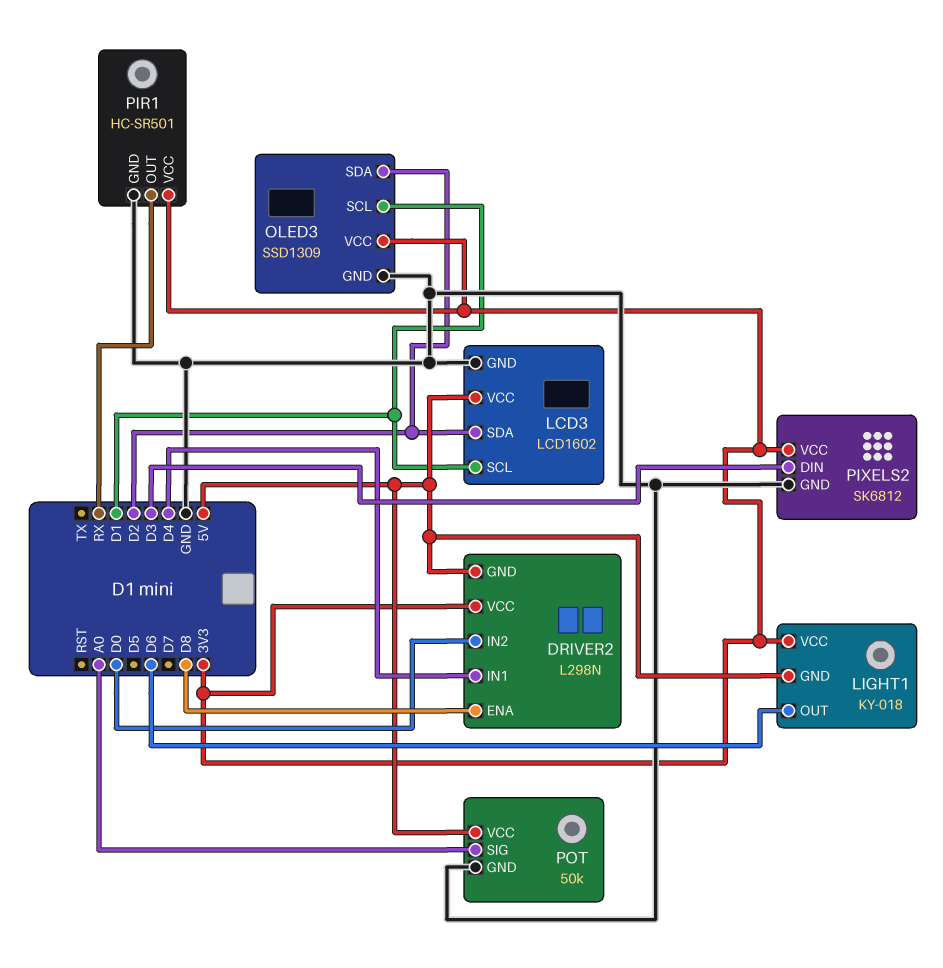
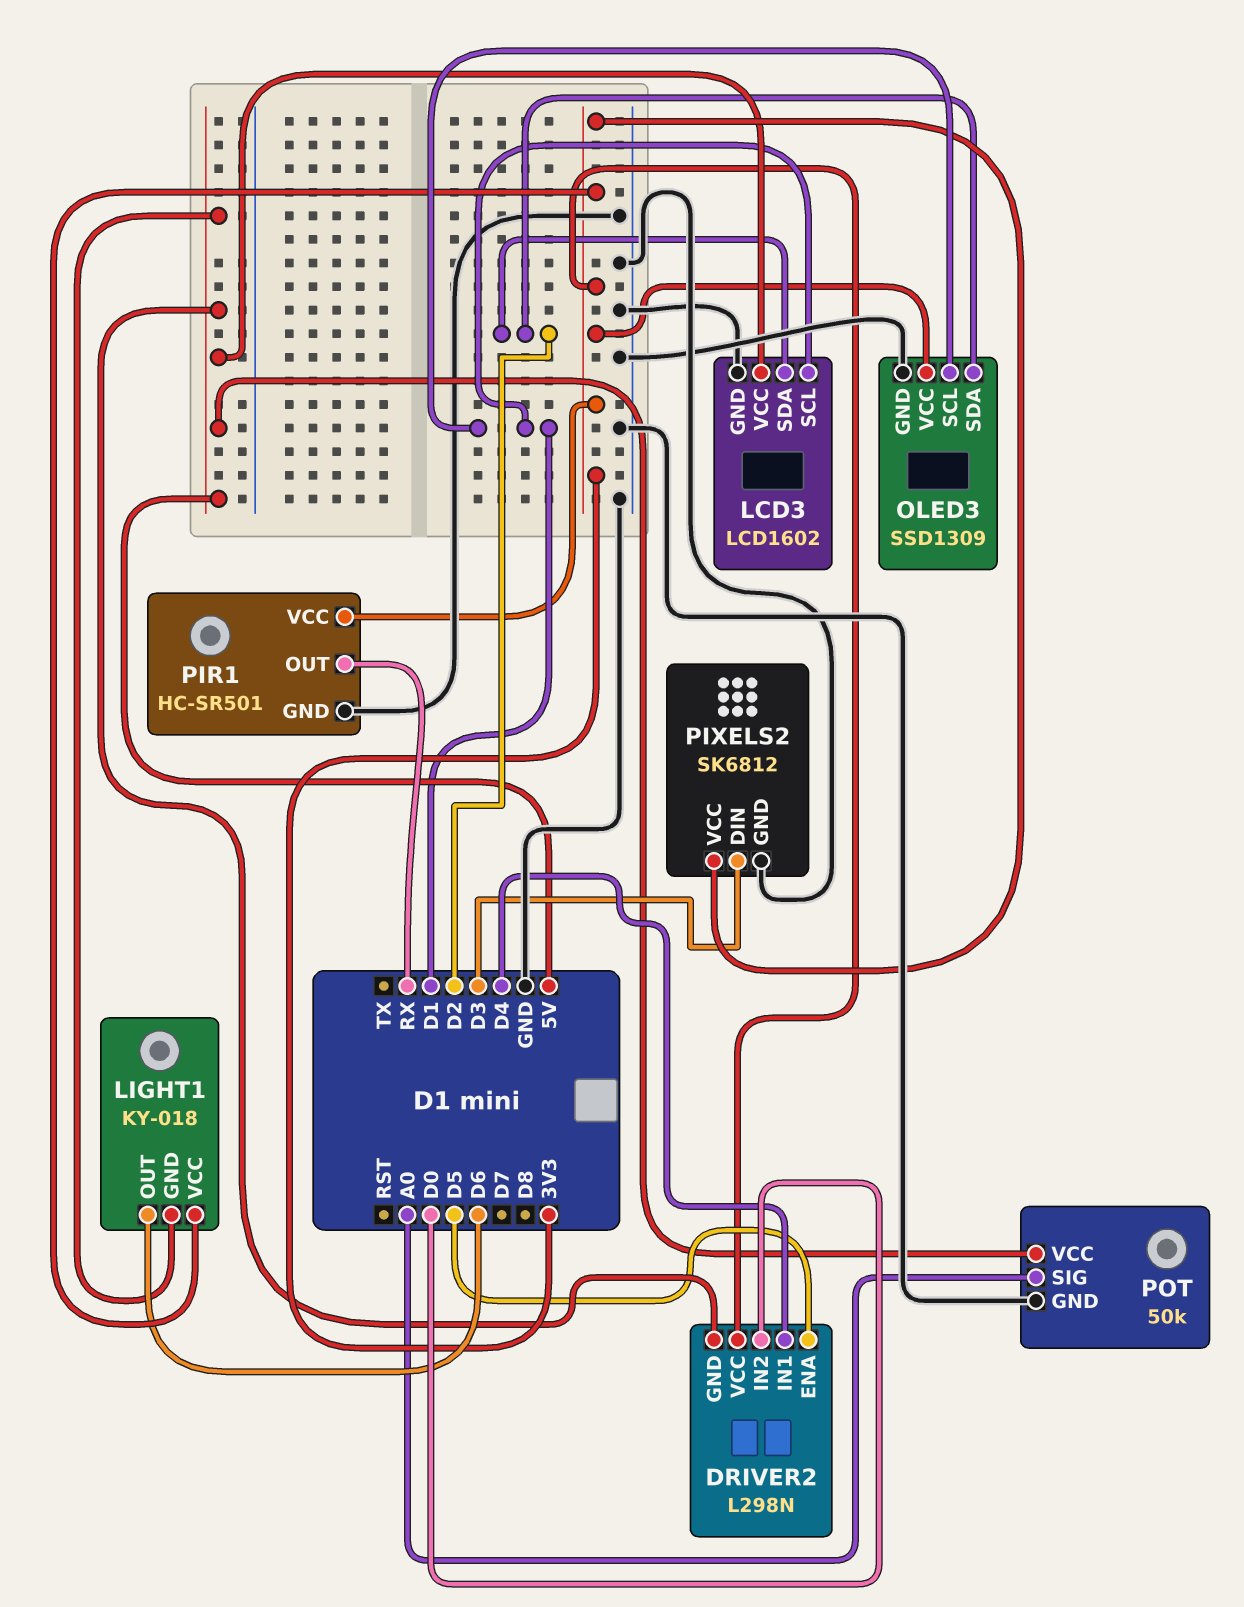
DRIVER2 pin ENA: D8 -> D5

